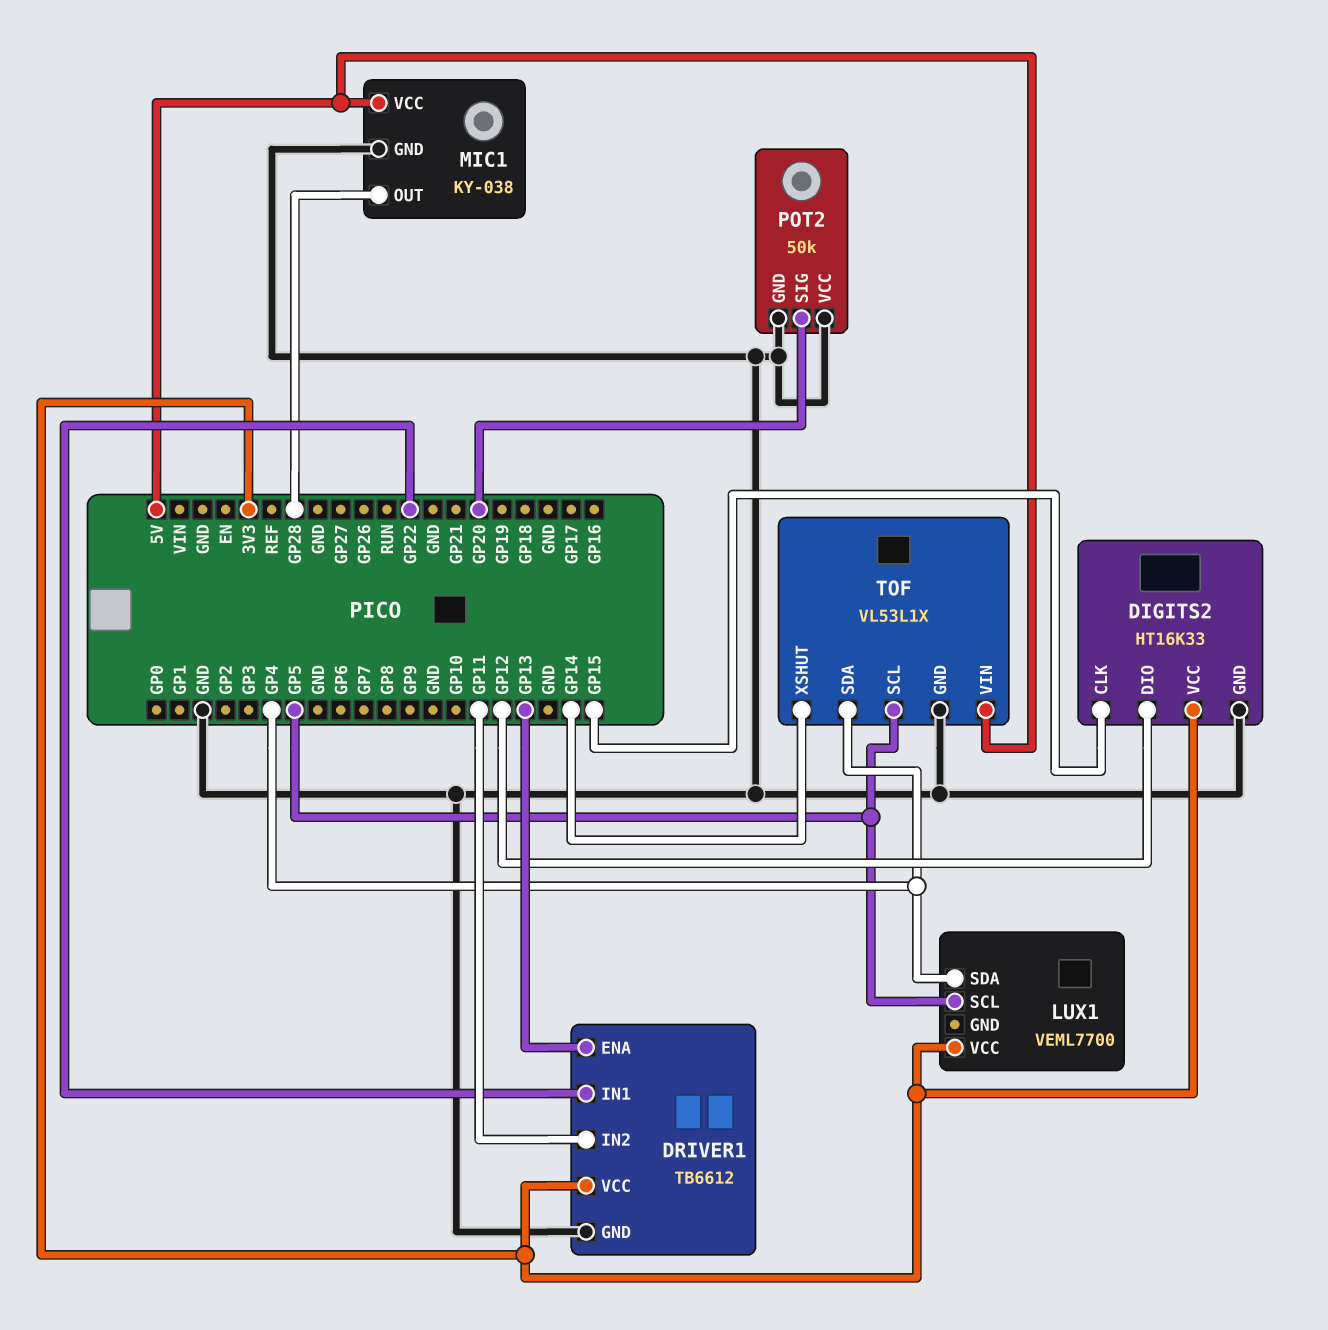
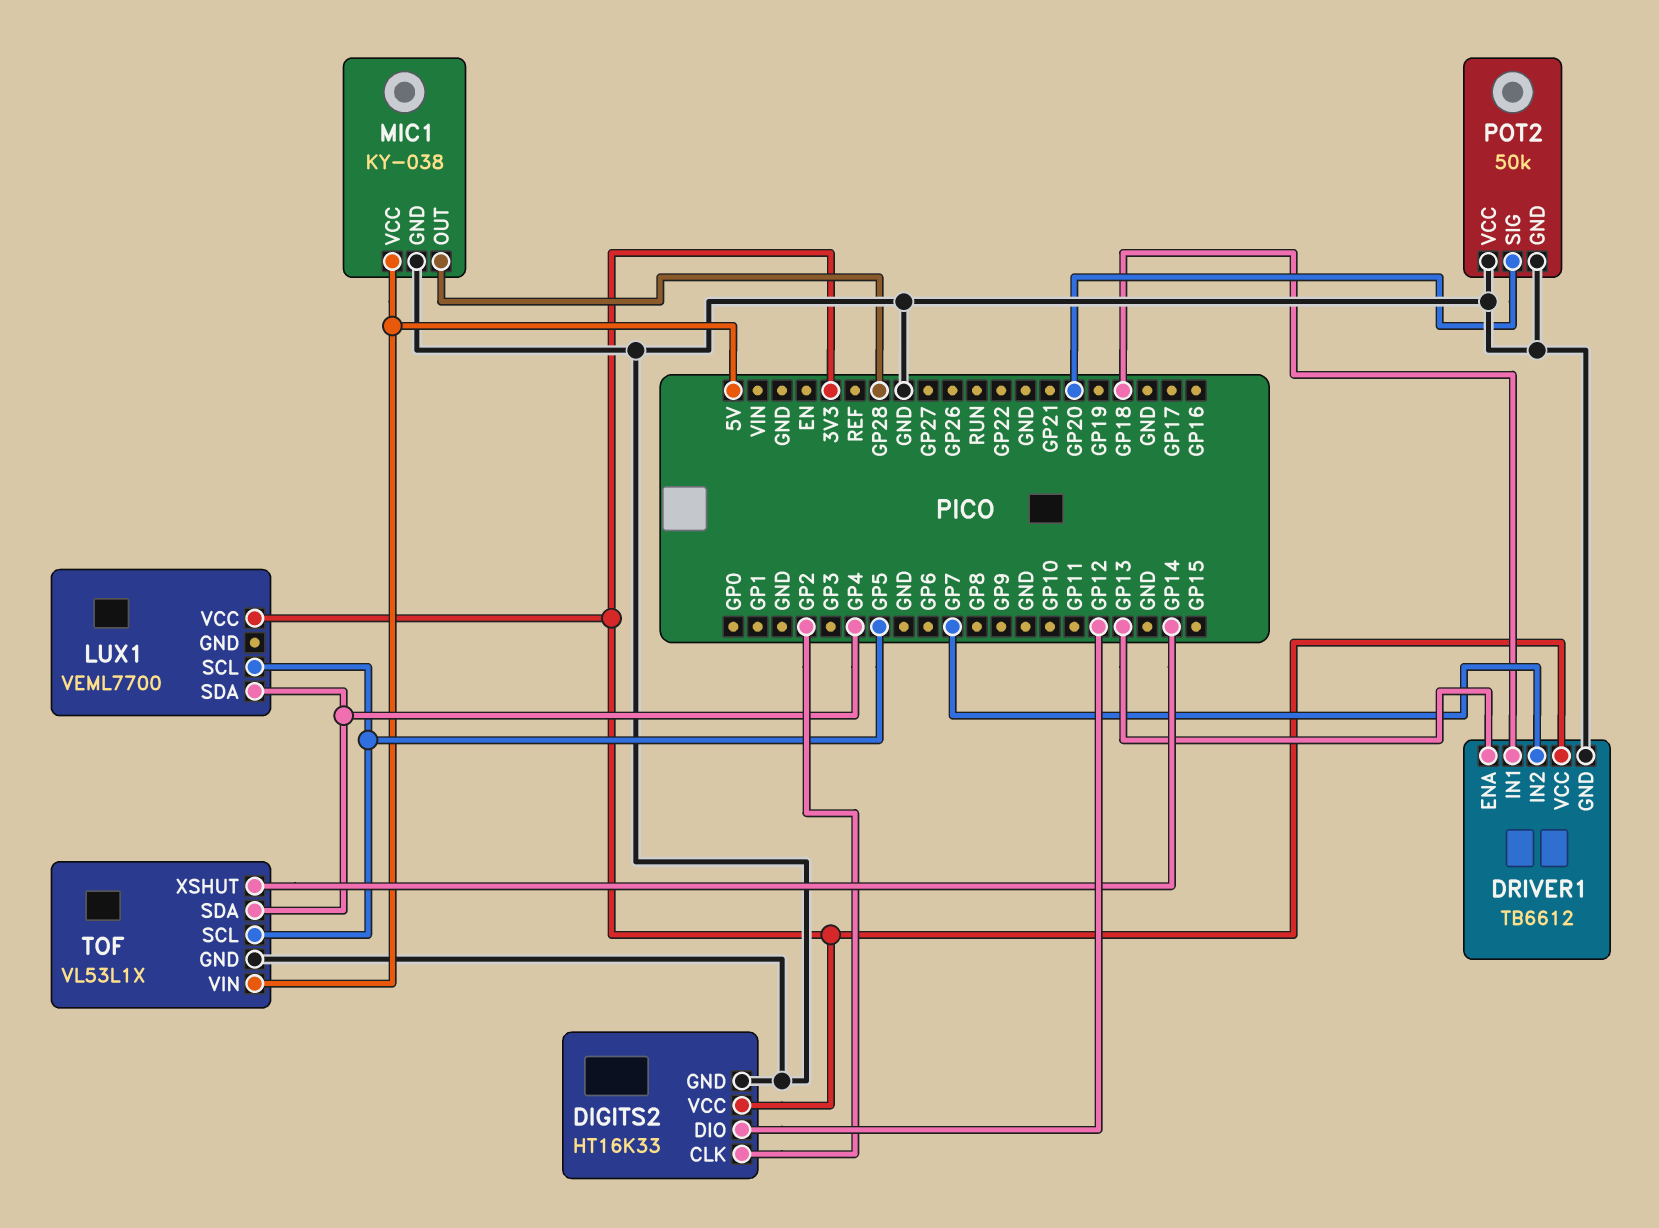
DIGITS2 pin CLK: GP15 -> GP2
DRIVER1 pin IN1: GP22 -> GP18
DRIVER1 pin IN2: GP11 -> GP7

